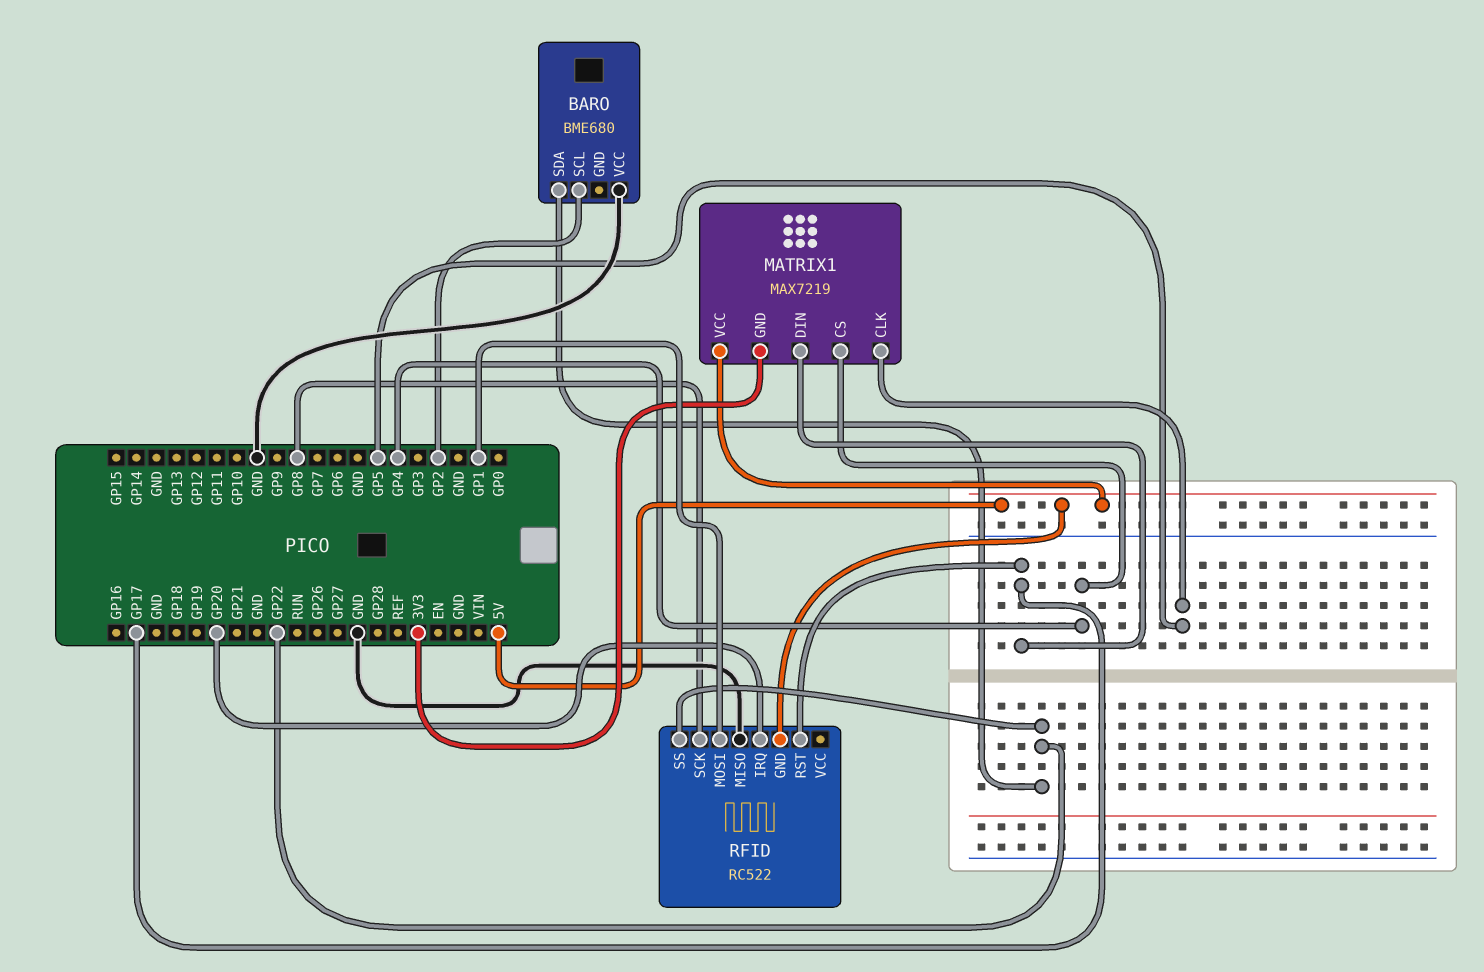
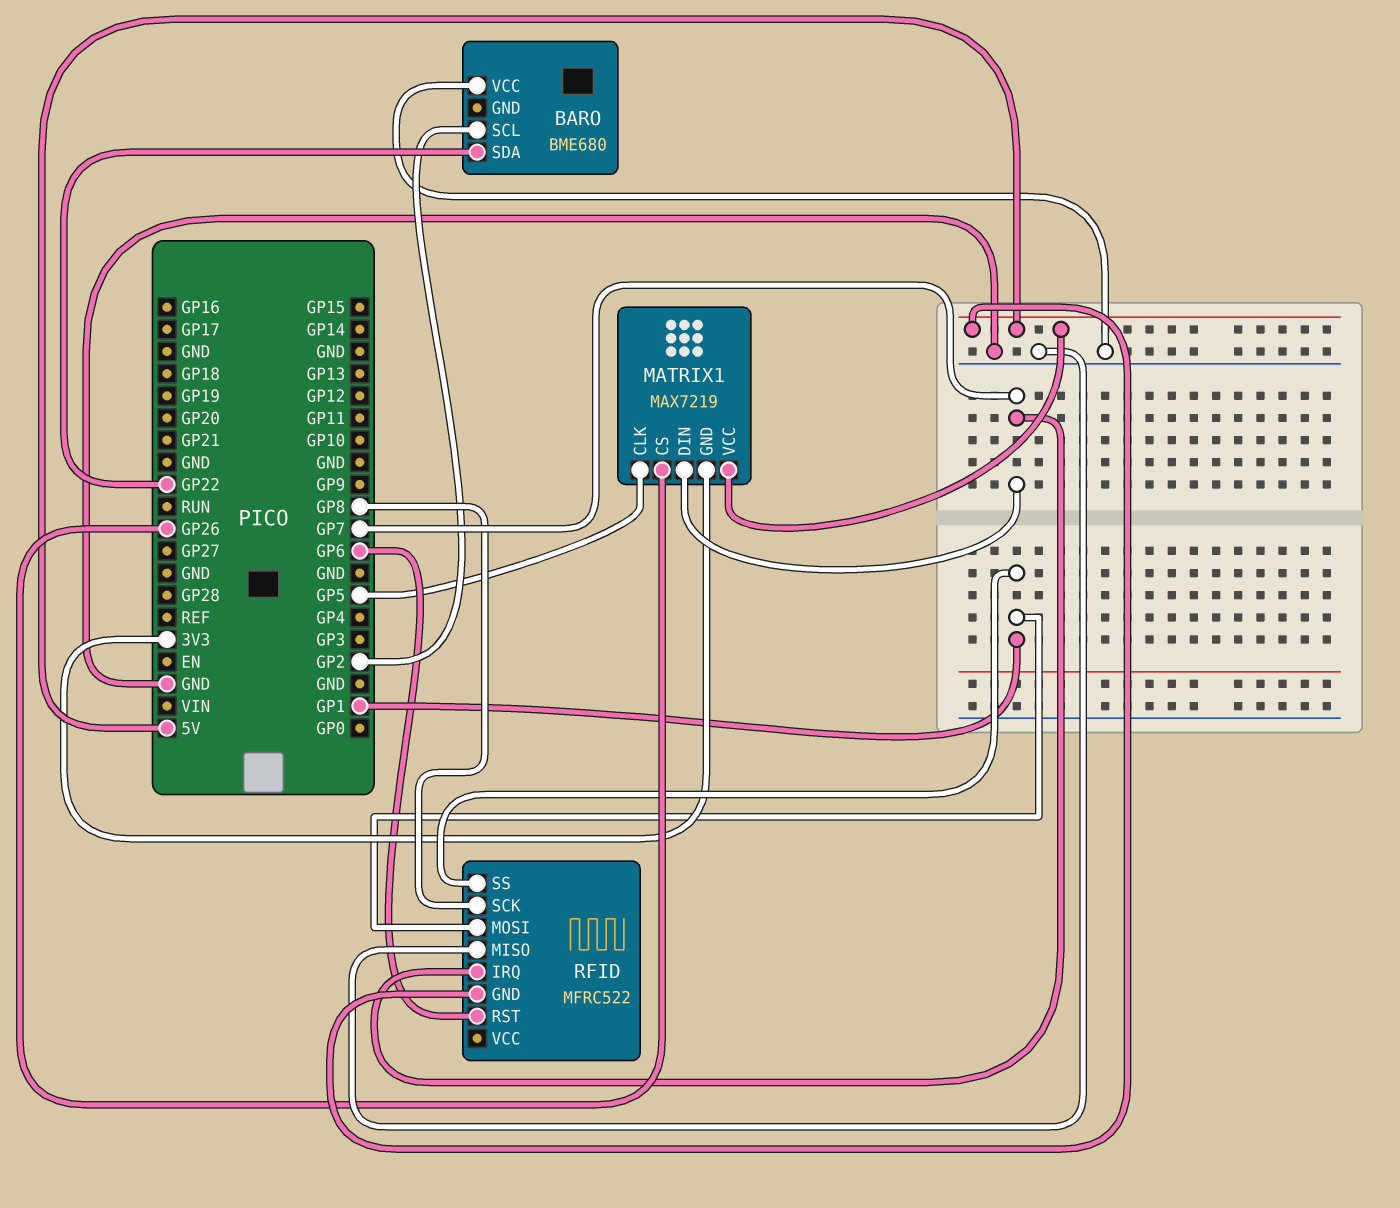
MATRIX1 pin CS: GP4 -> GP26
MATRIX1 pin DIN: GP17 -> GP7
RFID: RC522 -> MFRC522
RFID pin IRQ: GP20 -> GP7
RFID pin RST: GP17 -> GP6
RFID pin SS: GP22 -> GP1

